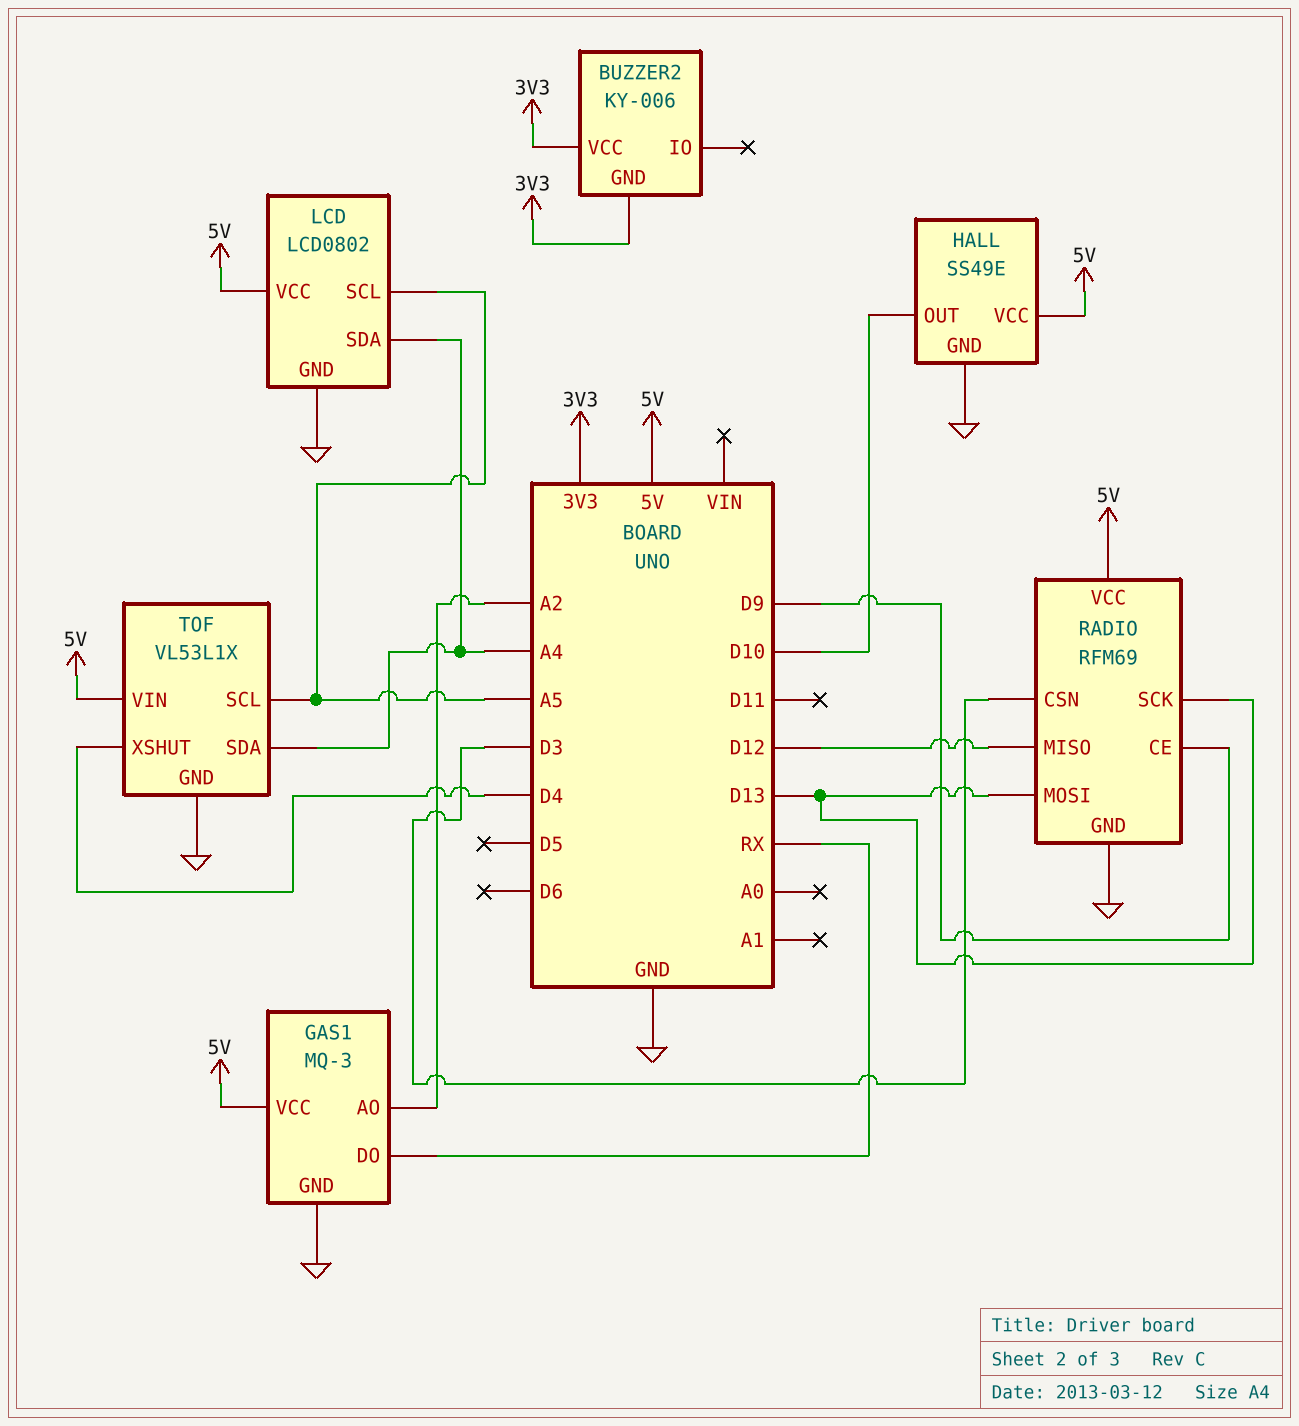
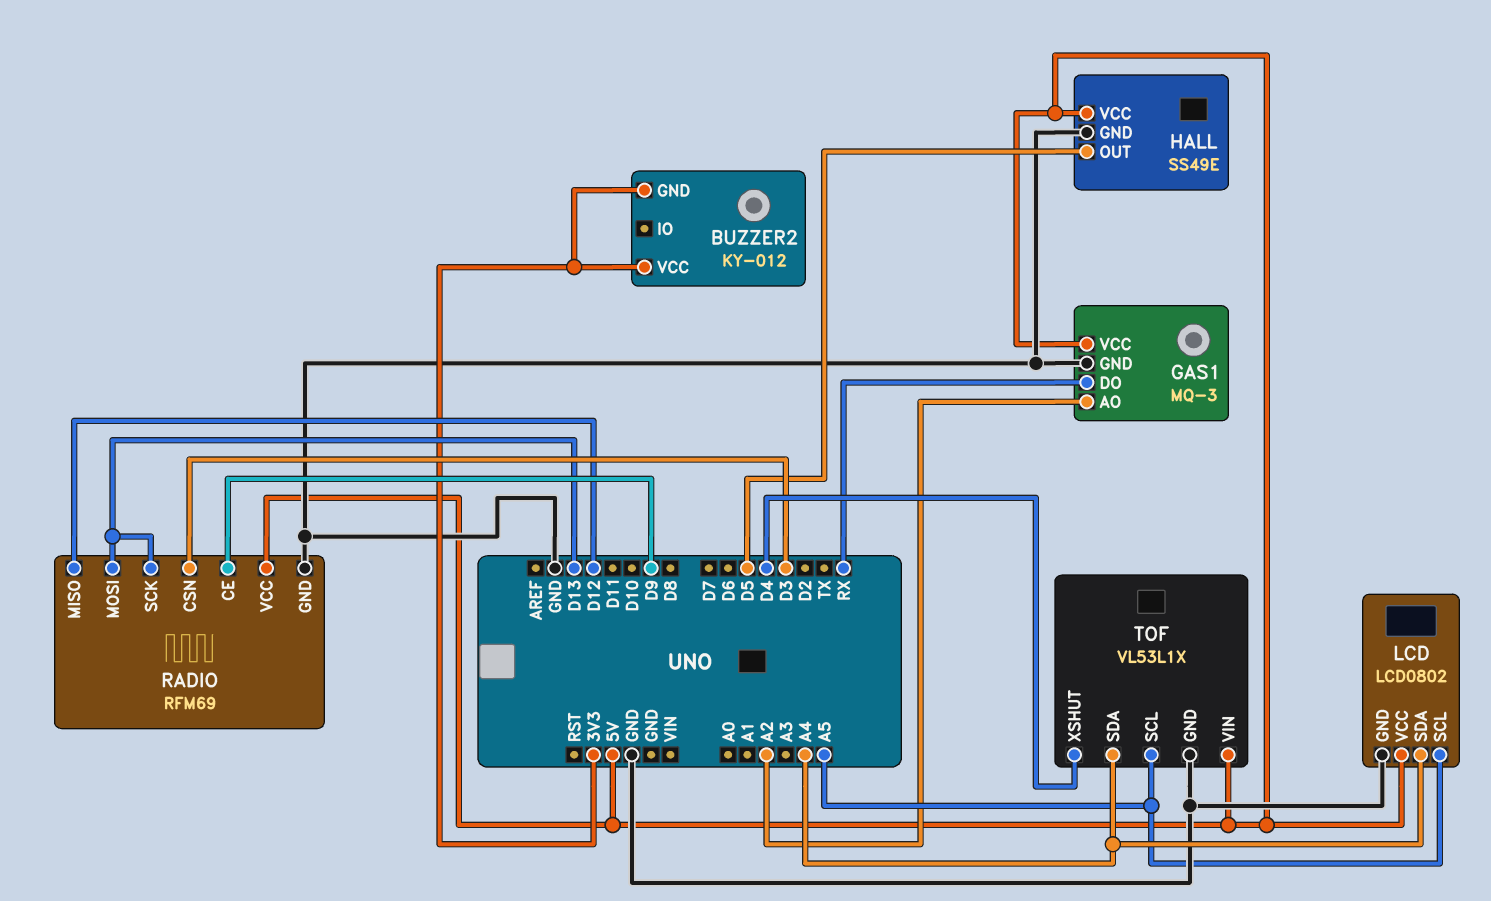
BUZZER2: KY-006 -> KY-012
HALL pin OUT: D10 -> D5

